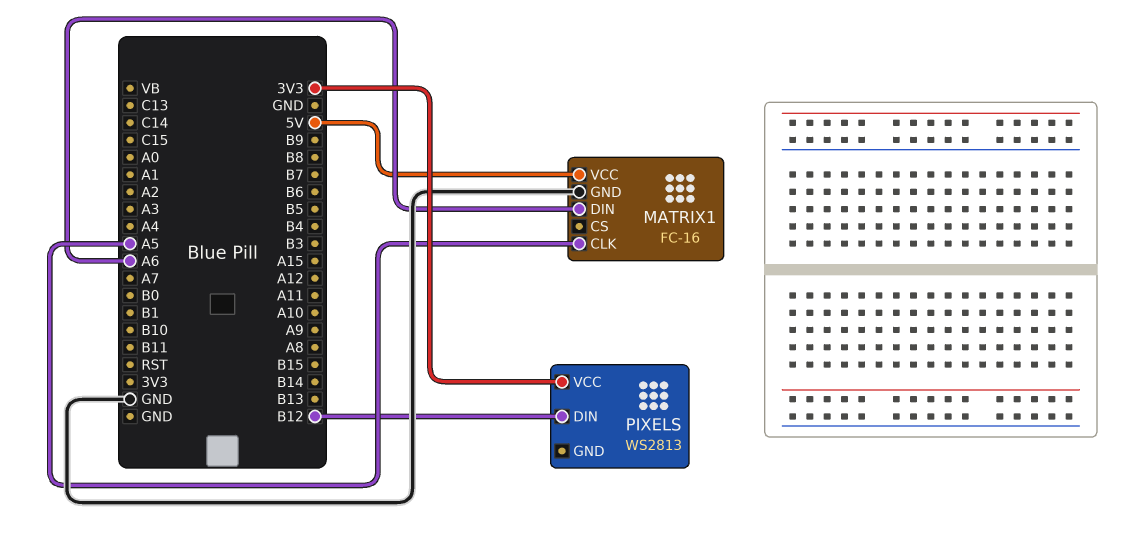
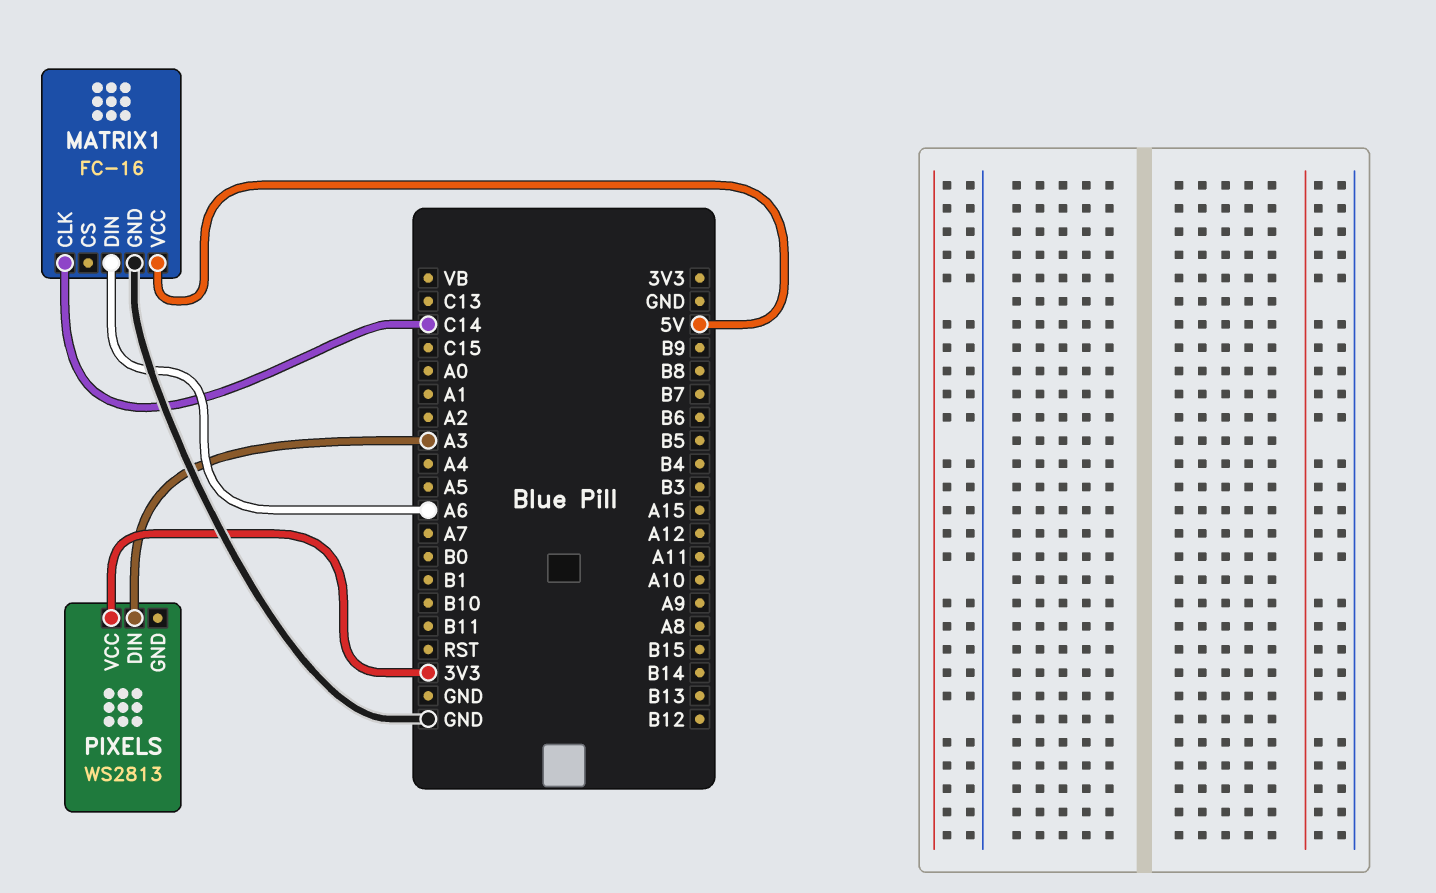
MATRIX1 pin CLK: A5 -> C14
PIXELS pin DIN: B12 -> A3

